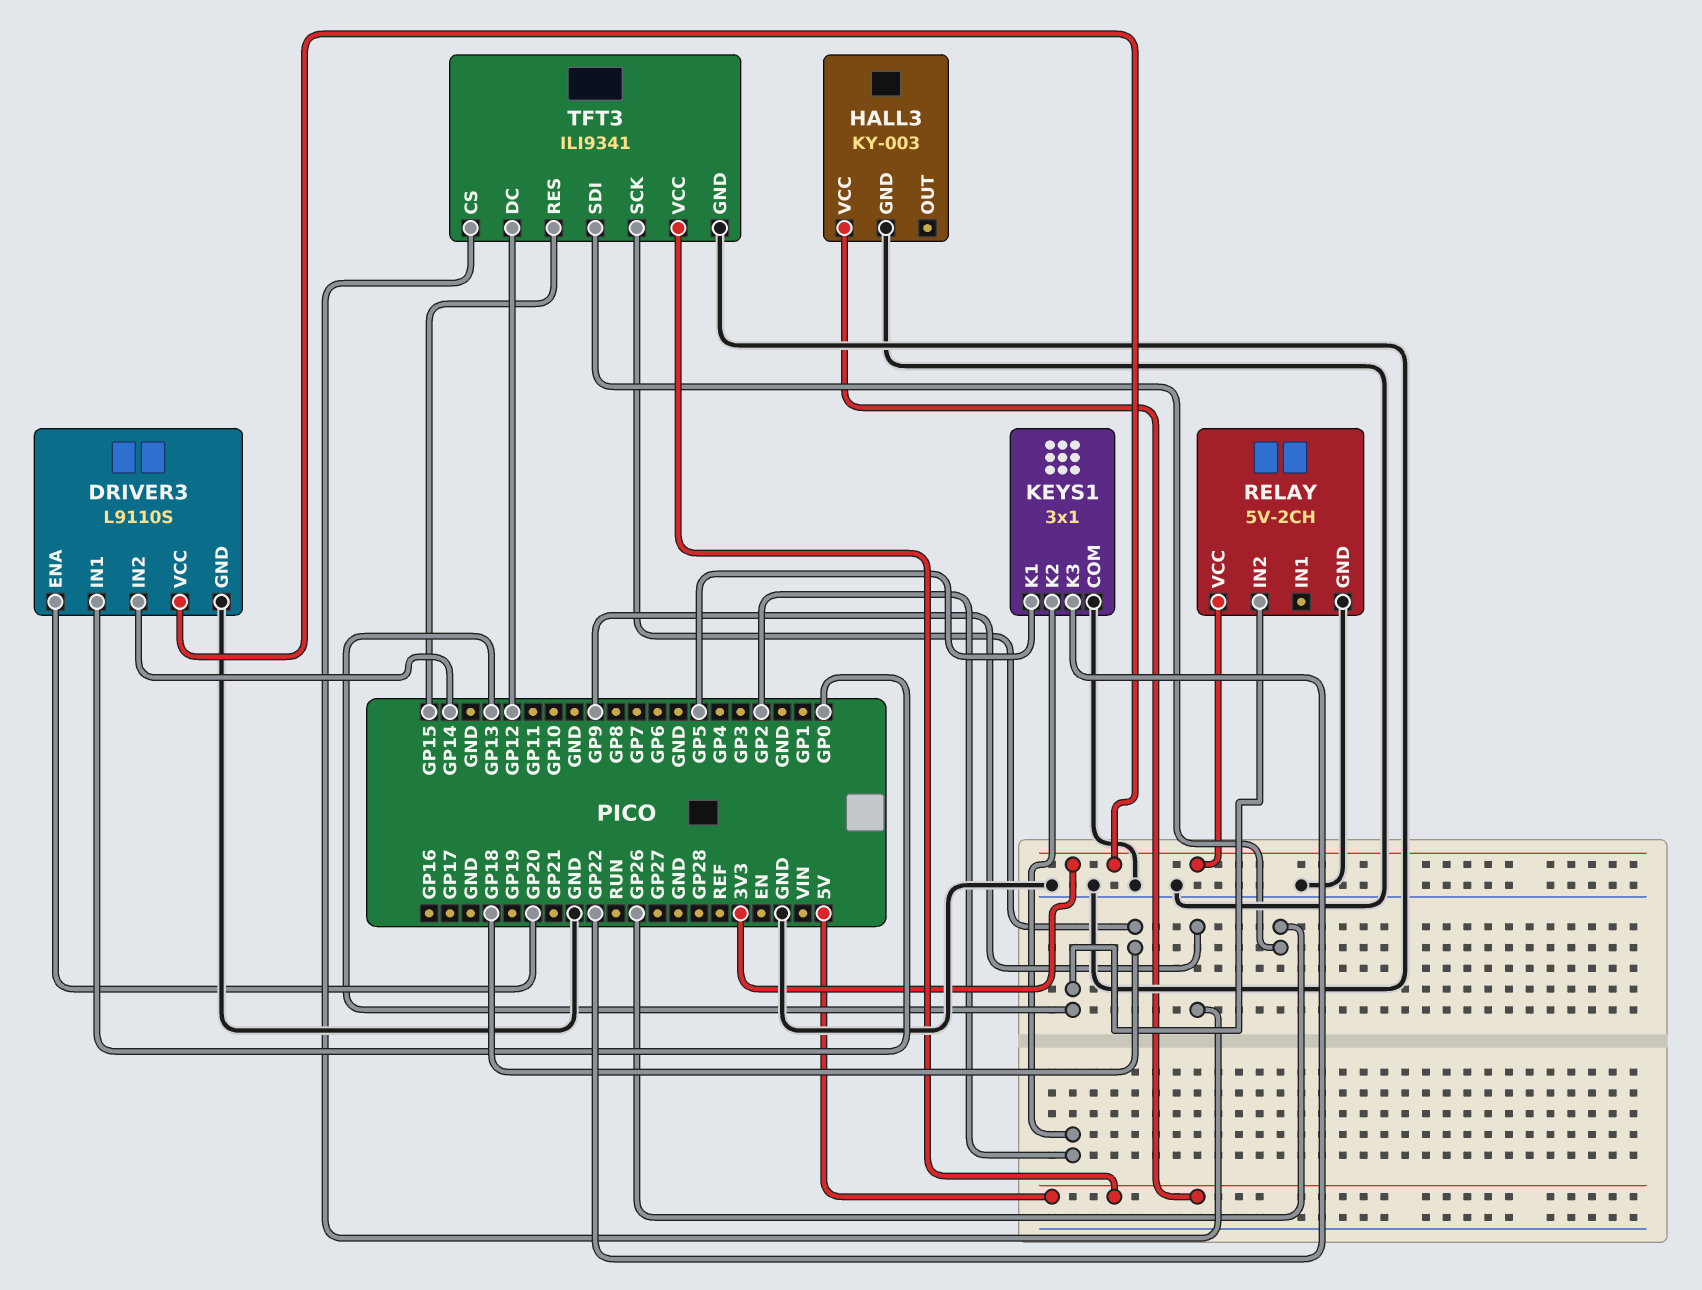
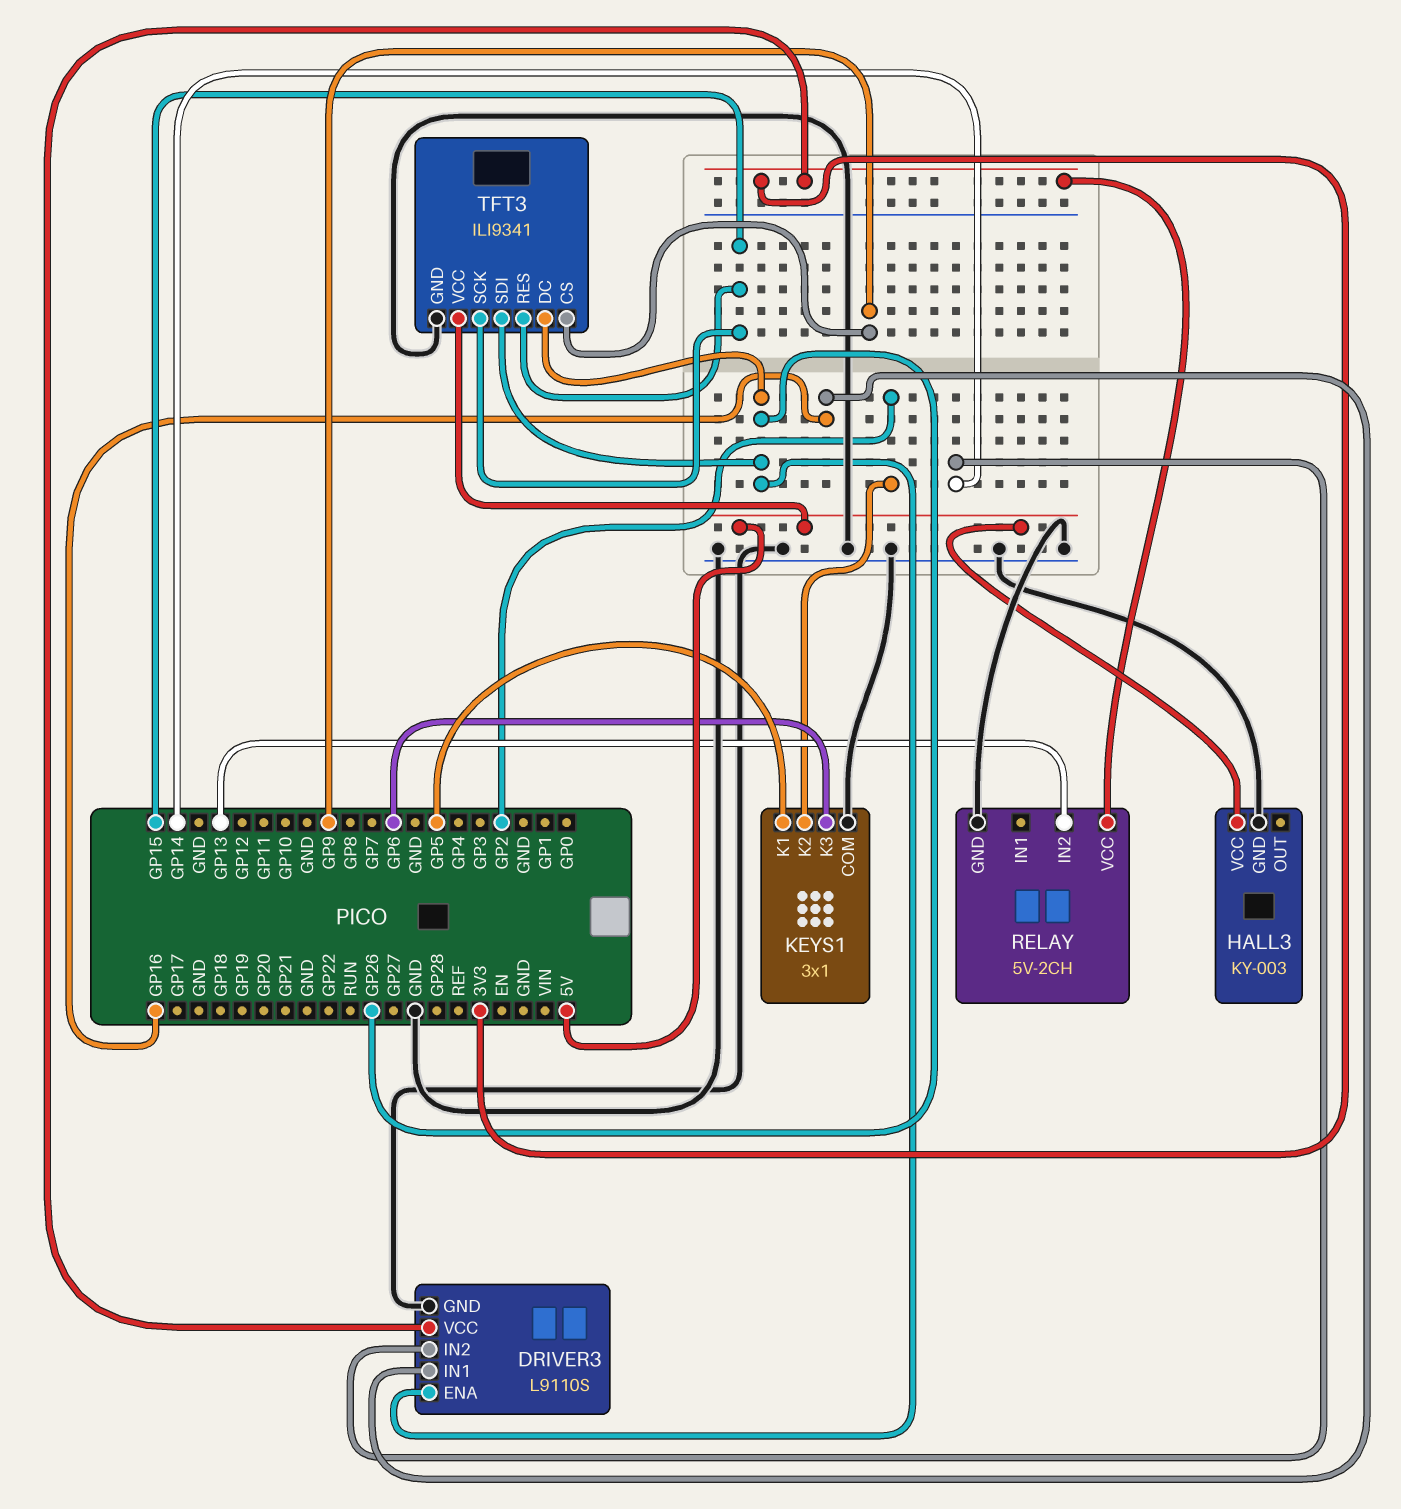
DRIVER3 pin ENA: GP20 -> GP26
DRIVER3 pin IN1: GP0 -> GP16
KEYS1 pin K3: GP22 -> GP6
TFT3 pin DC: GP12 -> GP26
TFT3 pin SCK: GP18 -> GP15

